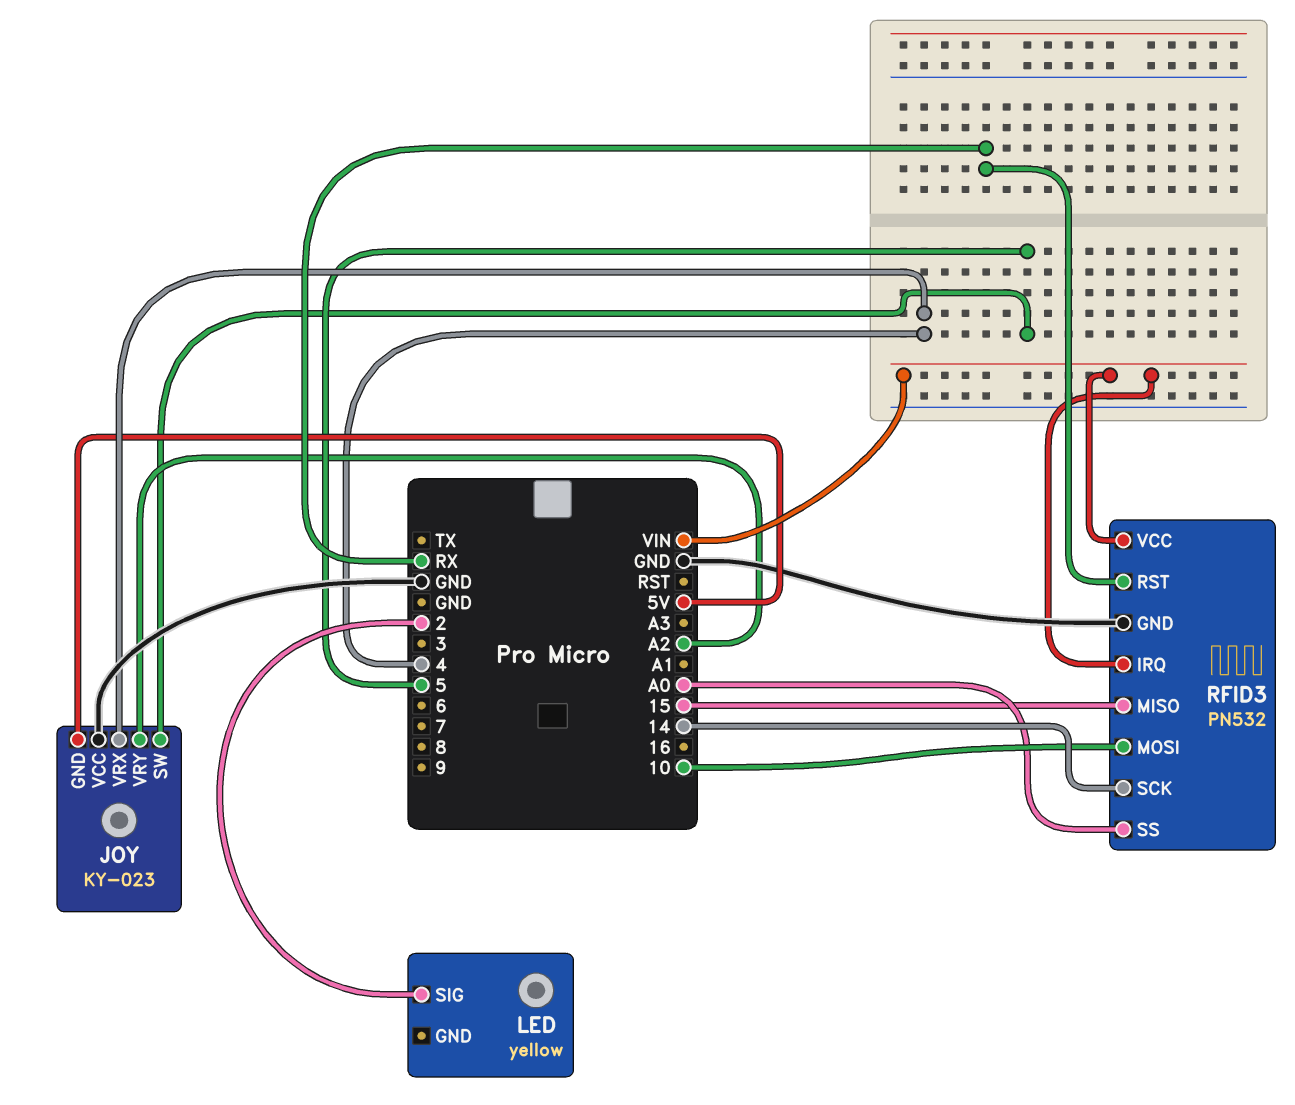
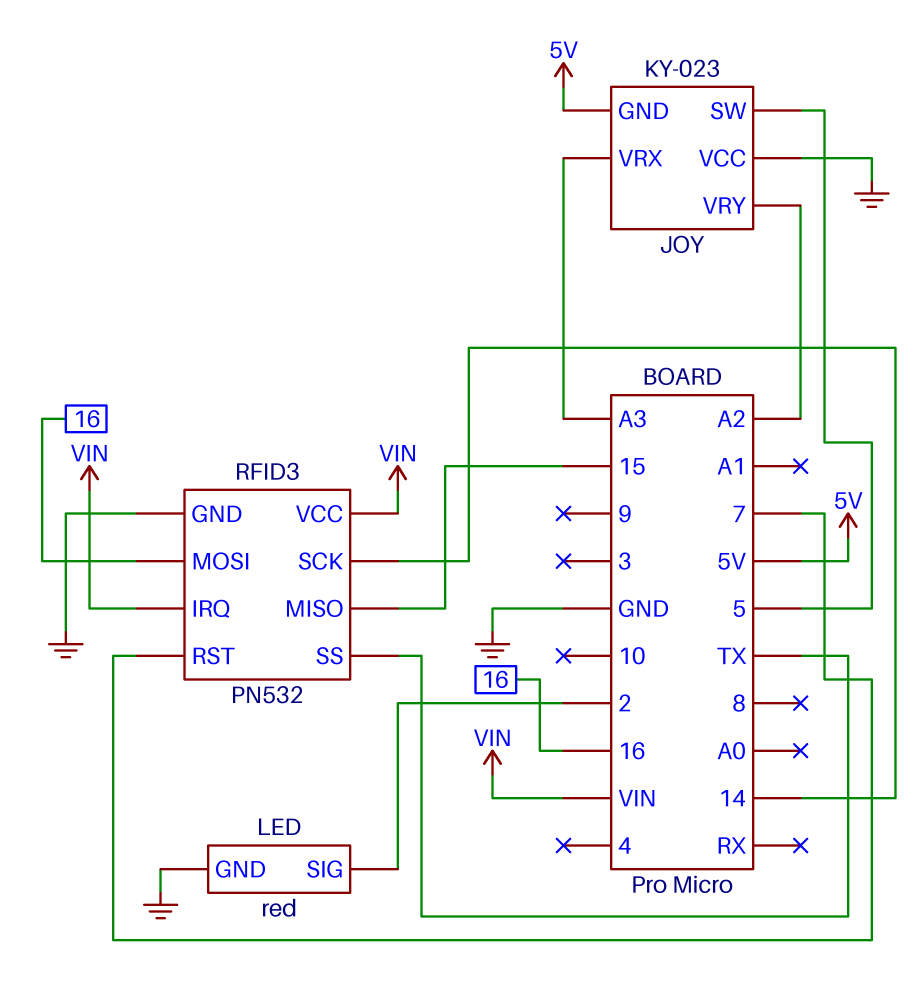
JOY pin VRX: 4 -> A3
LED: yellow -> red
LED pin GND: none -> GND
RFID3 pin MOSI: 10 -> 16
RFID3 pin RST: RX -> 7
RFID3 pin SS: A0 -> TX

